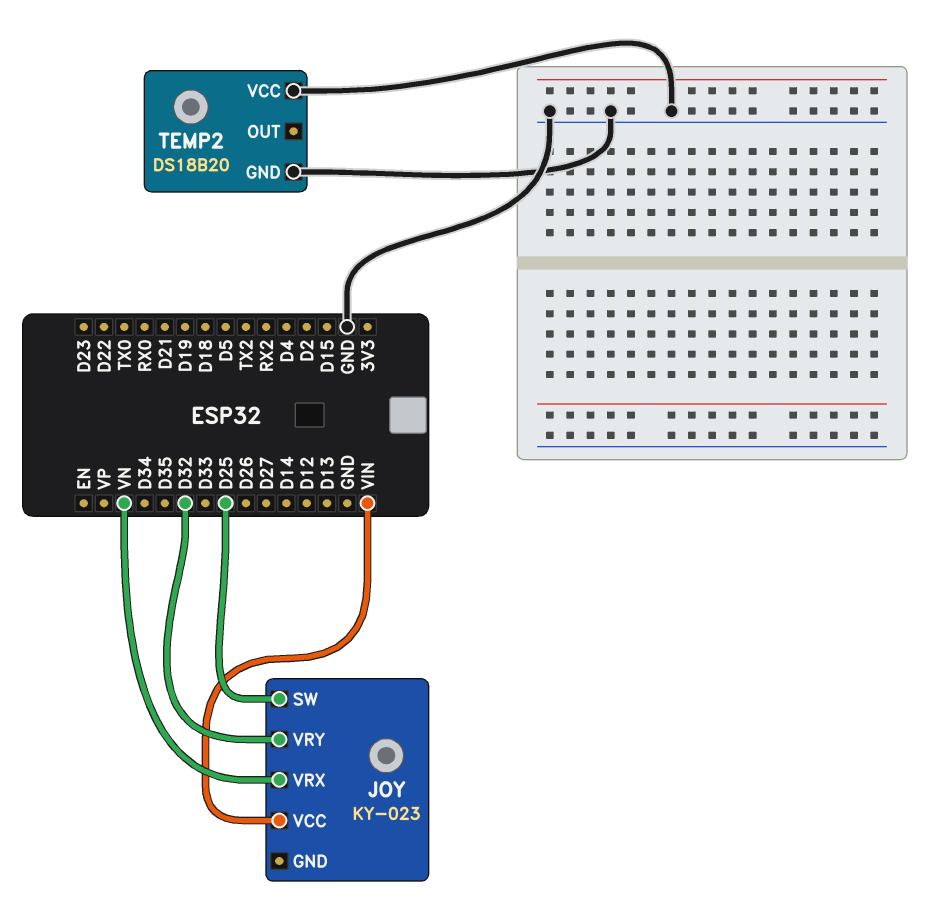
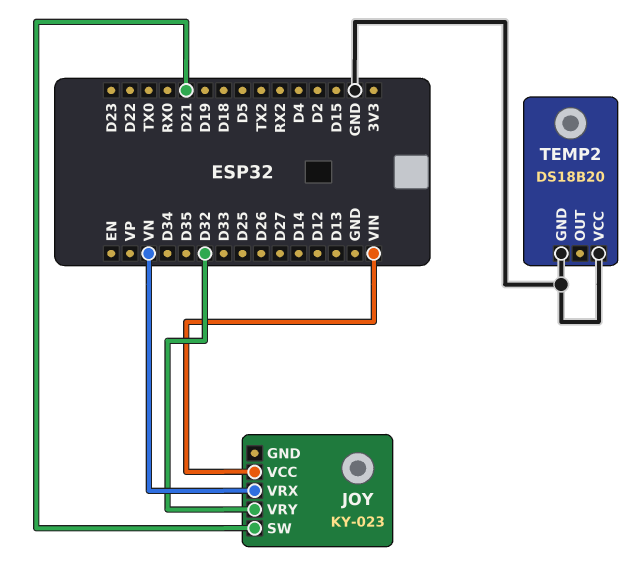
JOY pin SW: D25 -> D21

